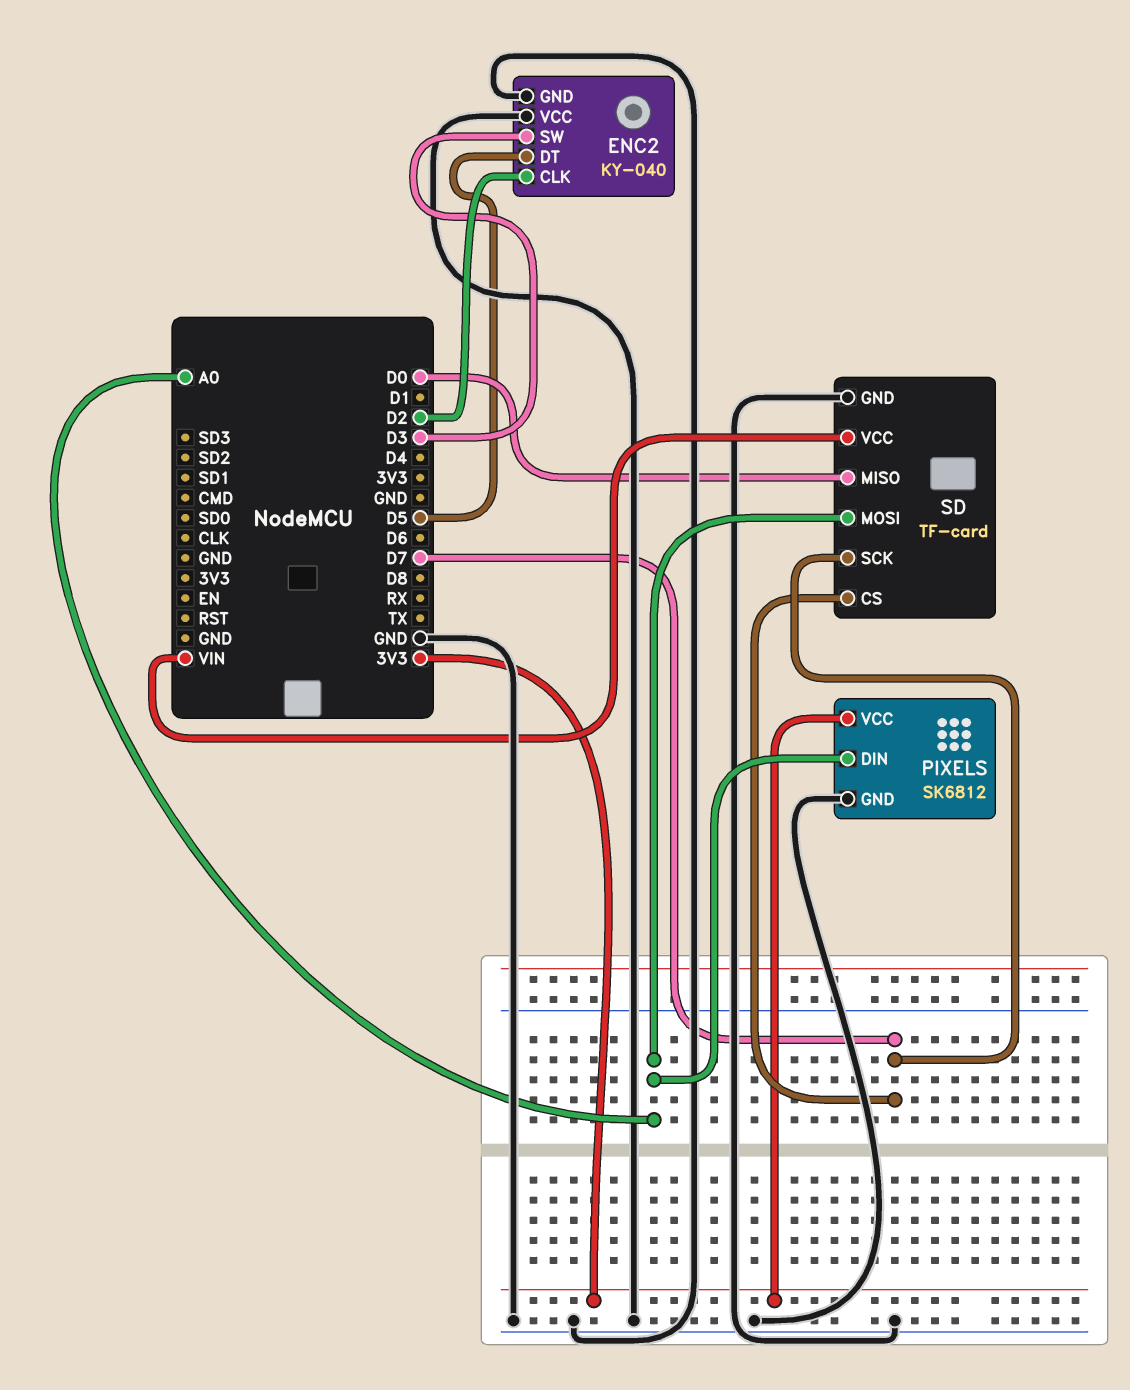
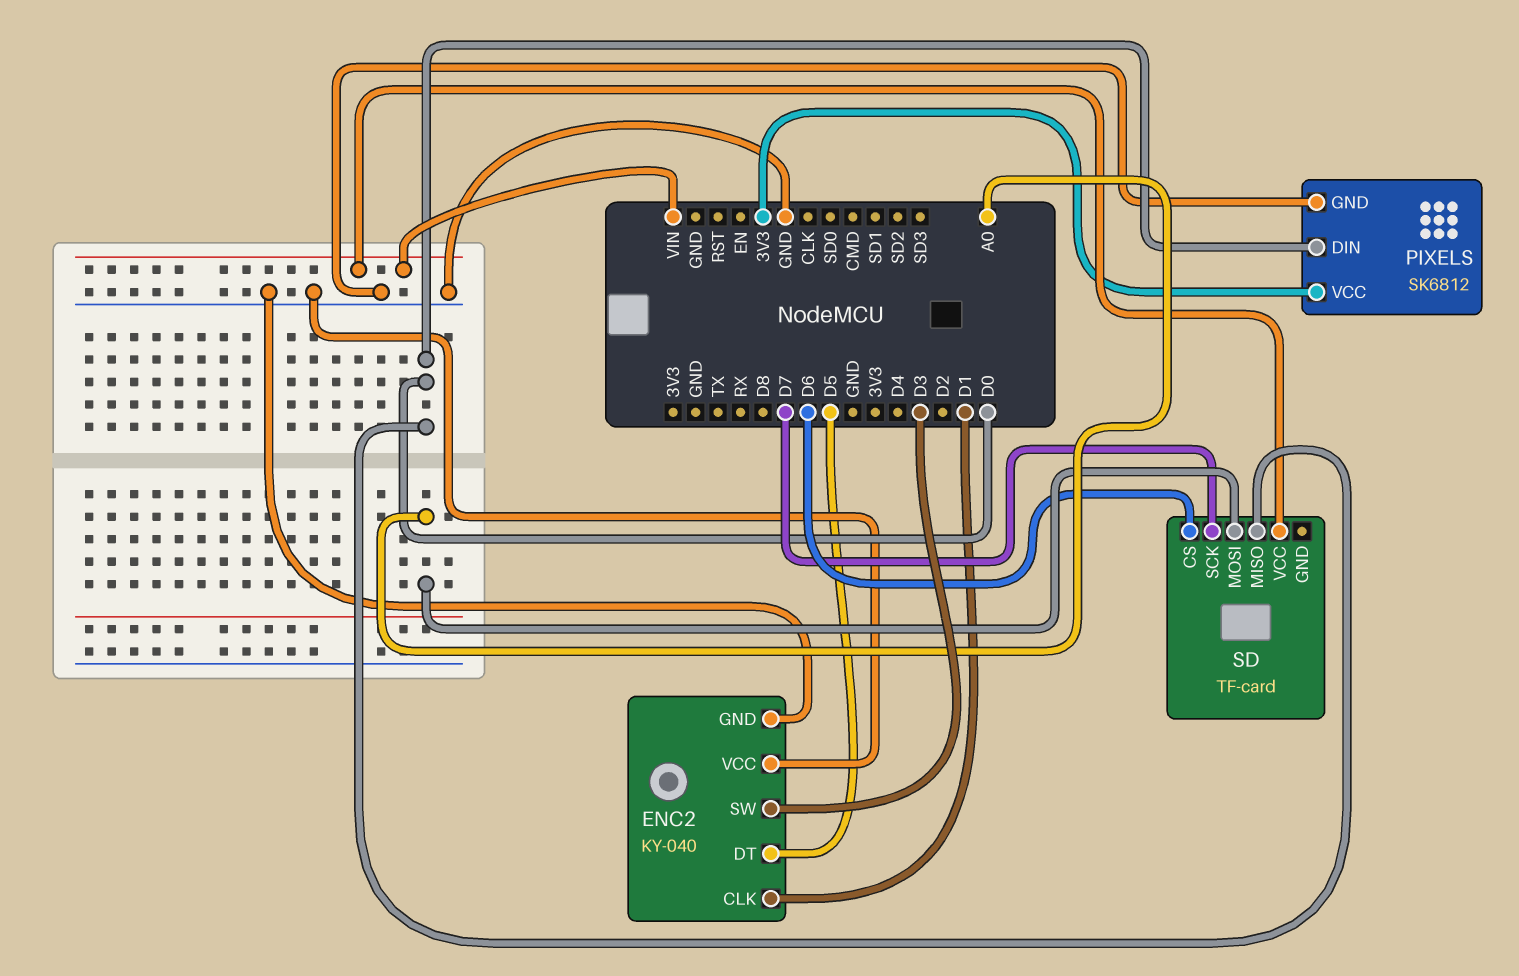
ENC2 pin CLK: D2 -> D1
PIXELS pin DIN: A0 -> D0
SD pin CS: D7 -> D6
SD pin GND: GND -> none

